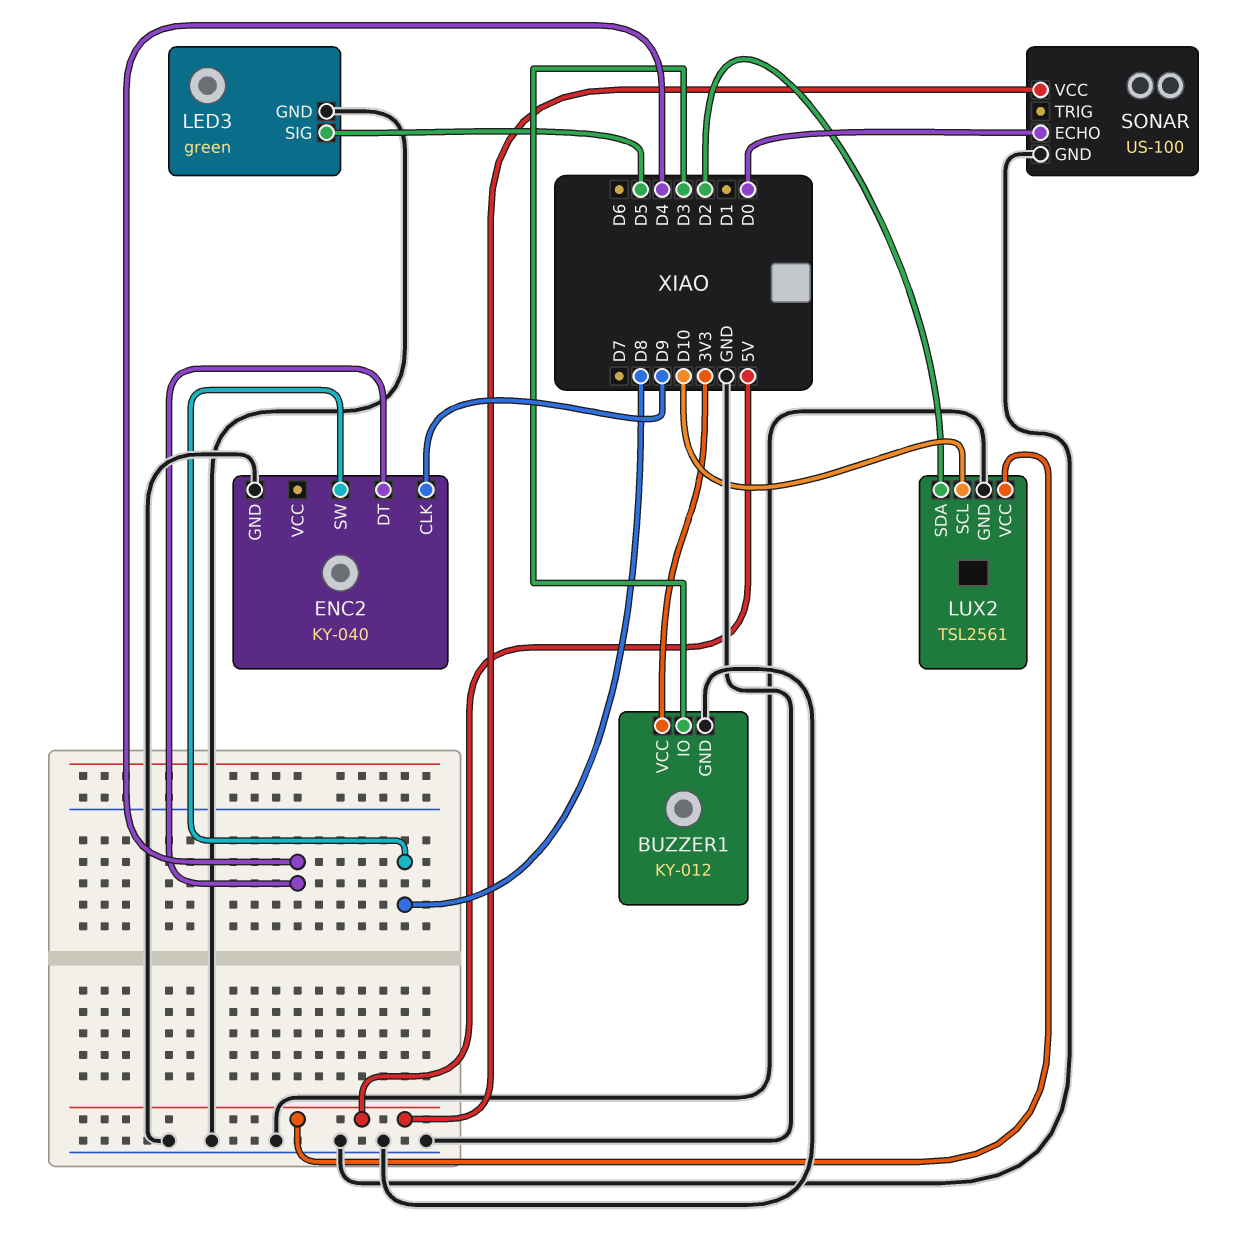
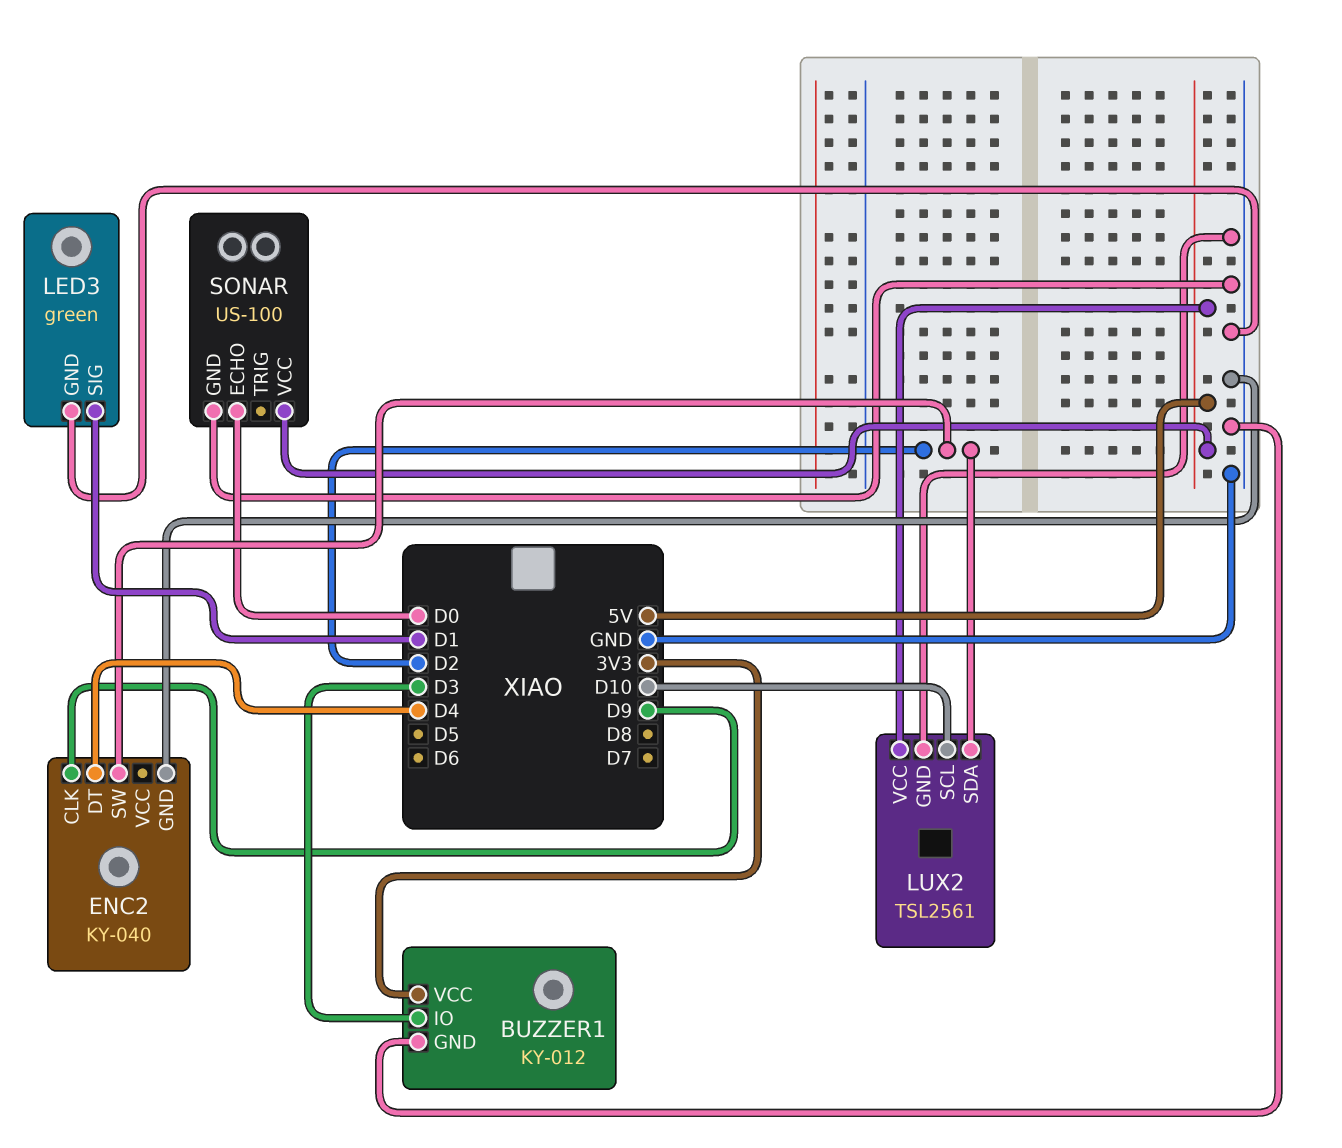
ENC2 pin SW: D8 -> D2
LED3 pin SIG: D5 -> D1

